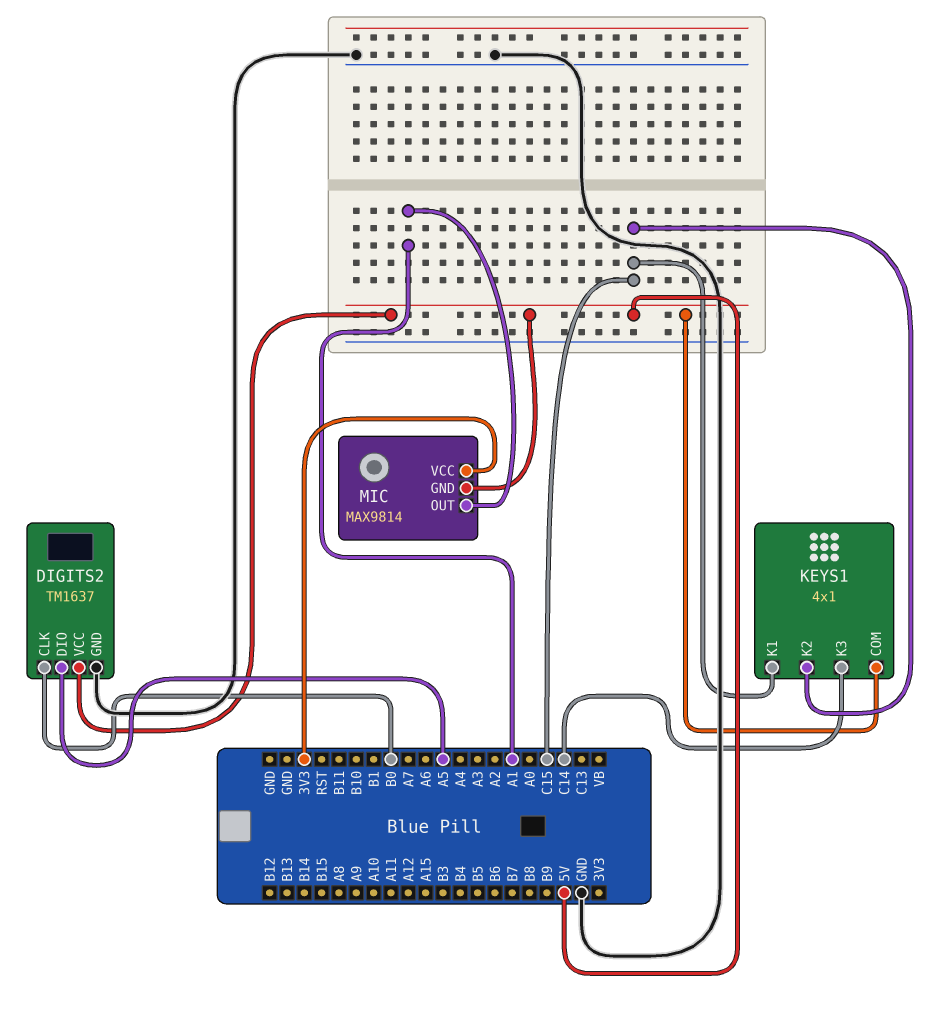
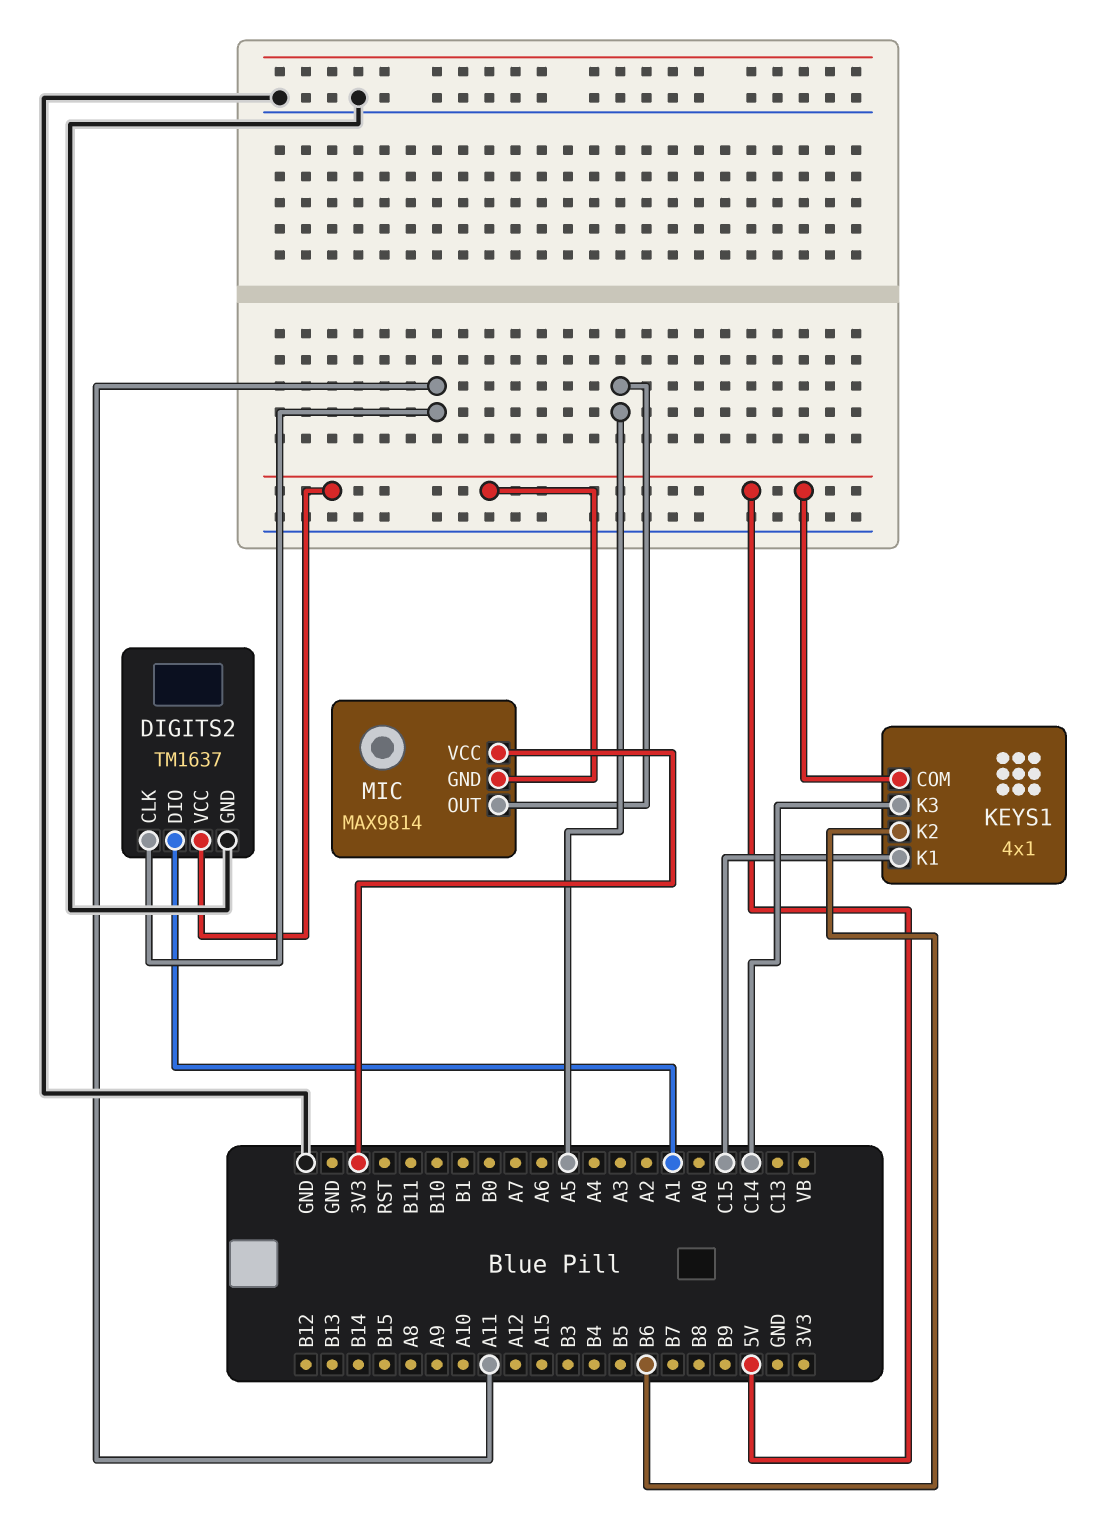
DIGITS2 pin CLK: B0 -> A11
DIGITS2 pin DIO: A5 -> A1
KEYS1 pin K2: C15 -> B6
MIC pin OUT: A1 -> A5

